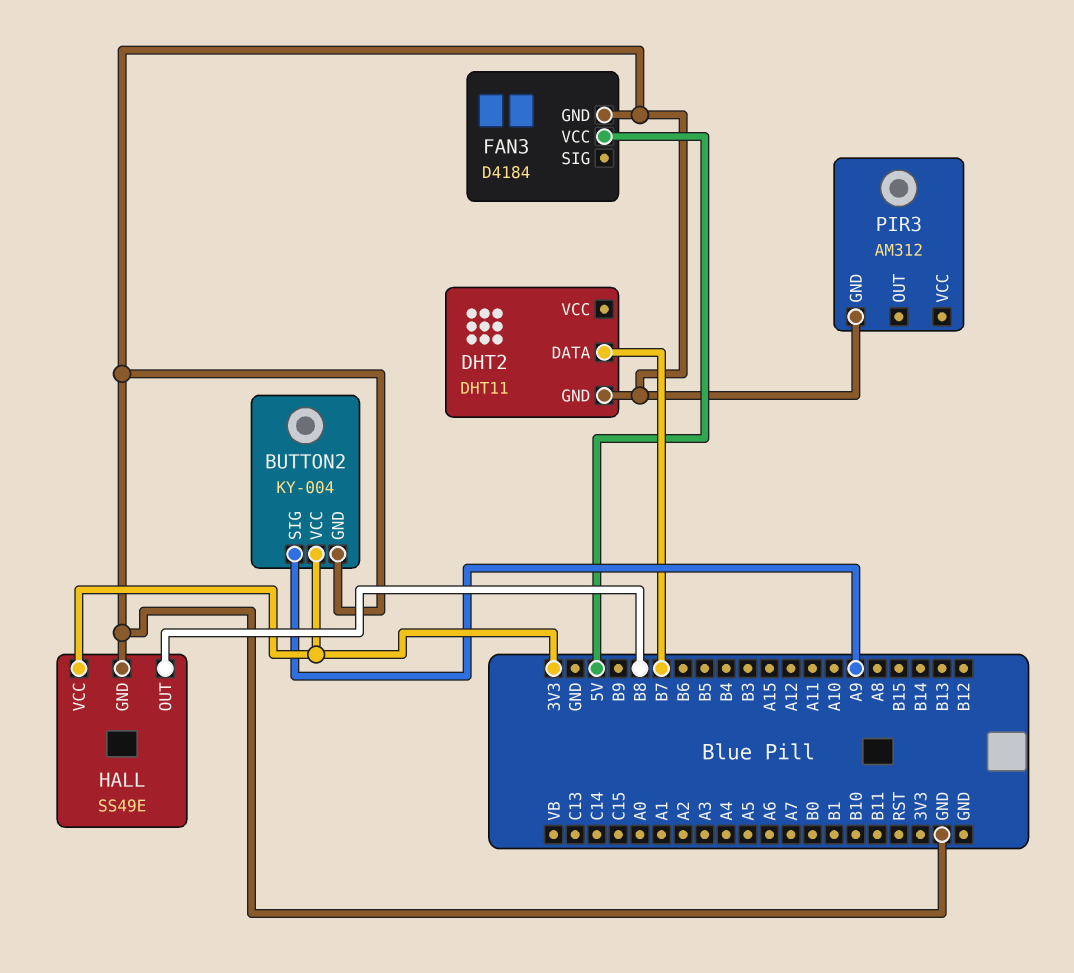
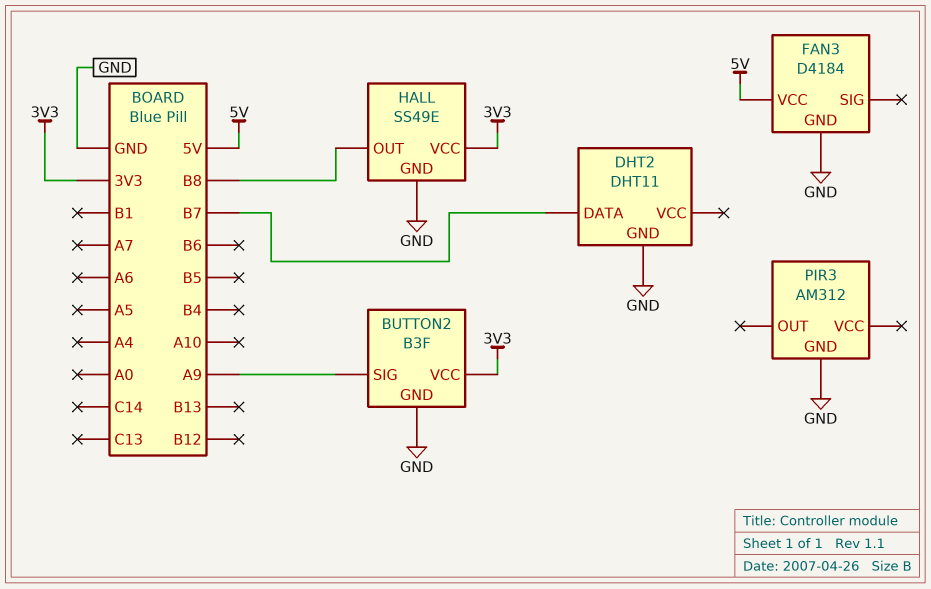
BUTTON2: KY-004 -> B3F

